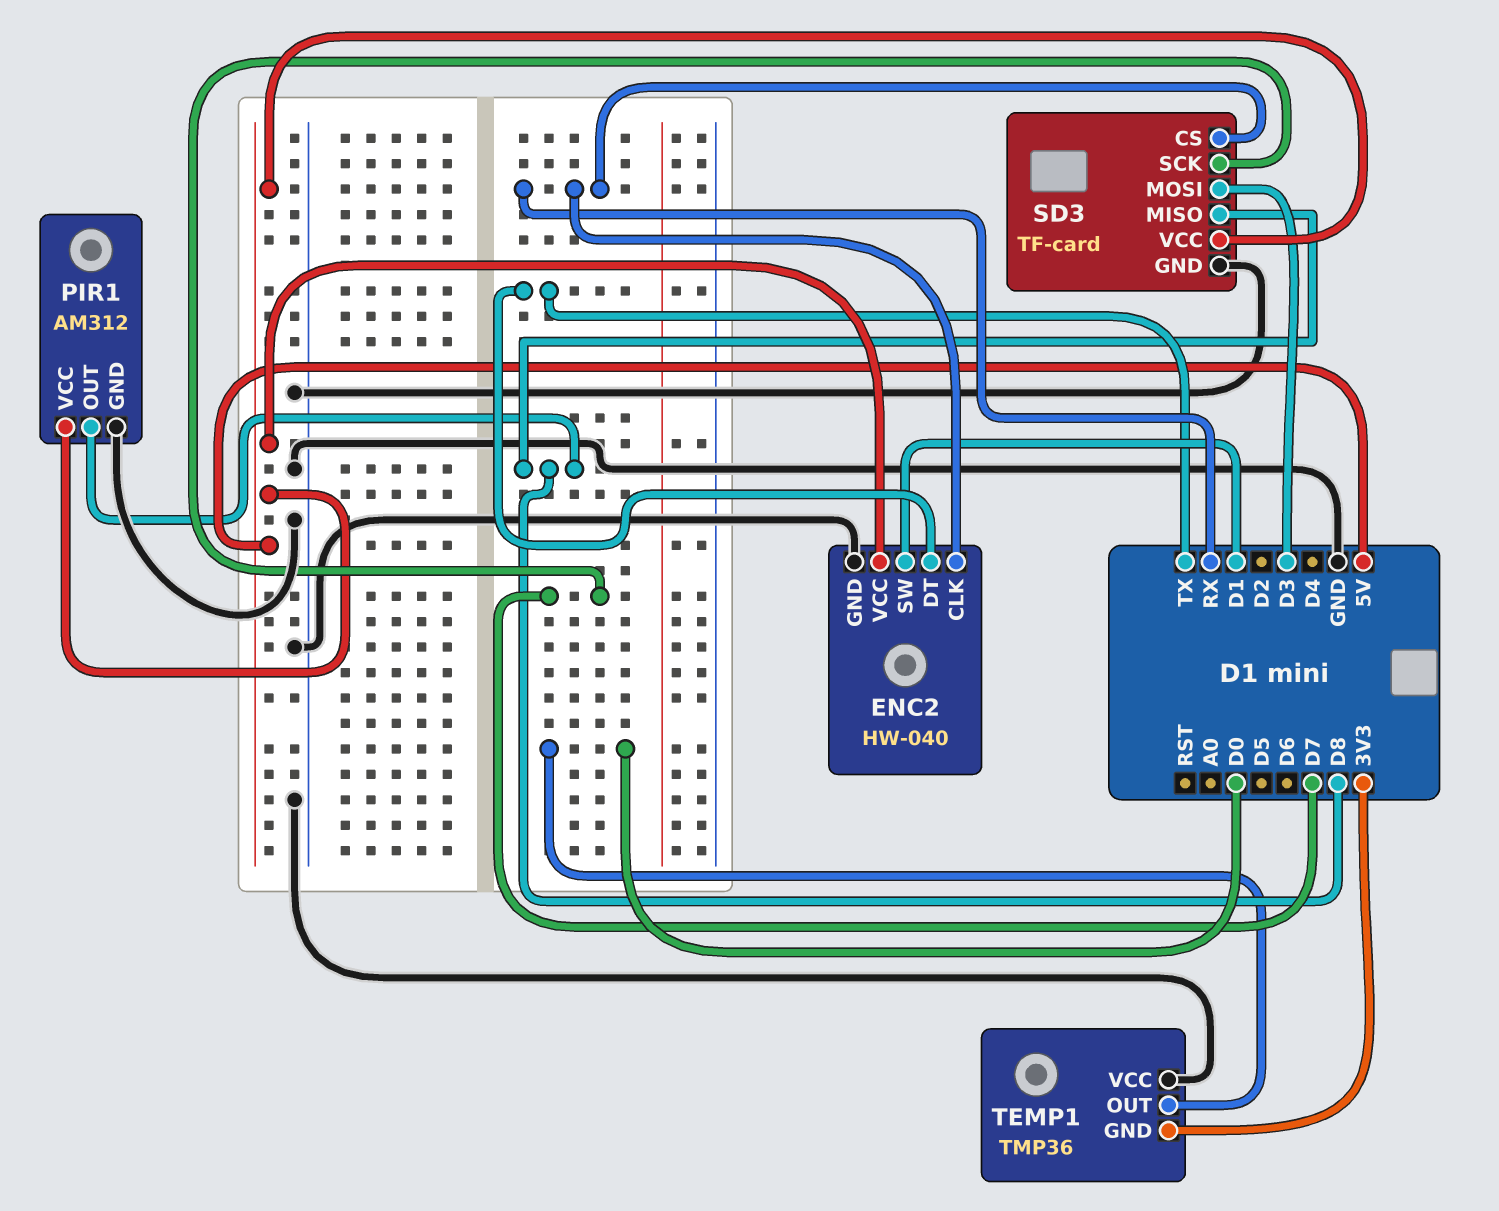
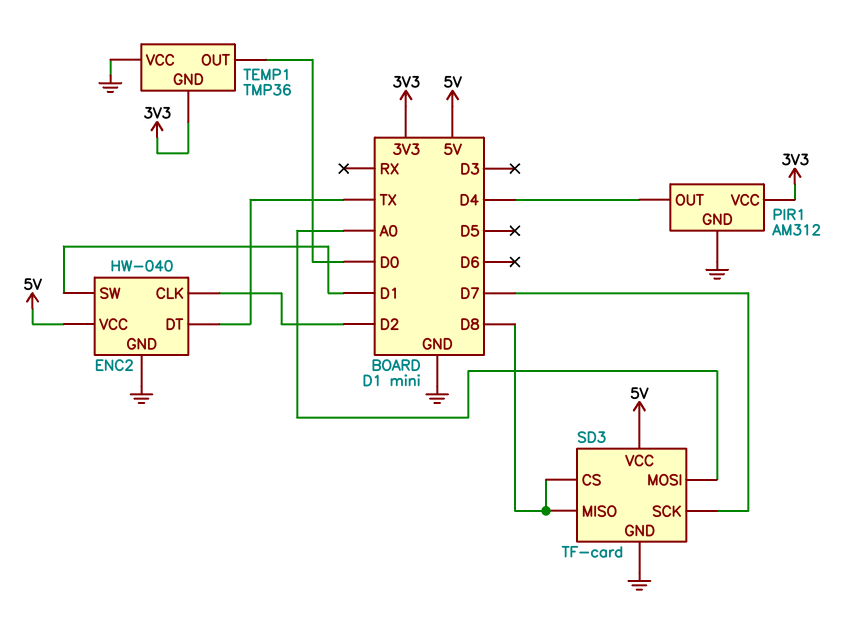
ENC2 pin CLK: RX -> D2
PIR1 pin OUT: D8 -> D4
PIR1 pin VCC: 5V -> 3V3
SD3 pin CS: RX -> D8
SD3 pin MOSI: D3 -> A0

